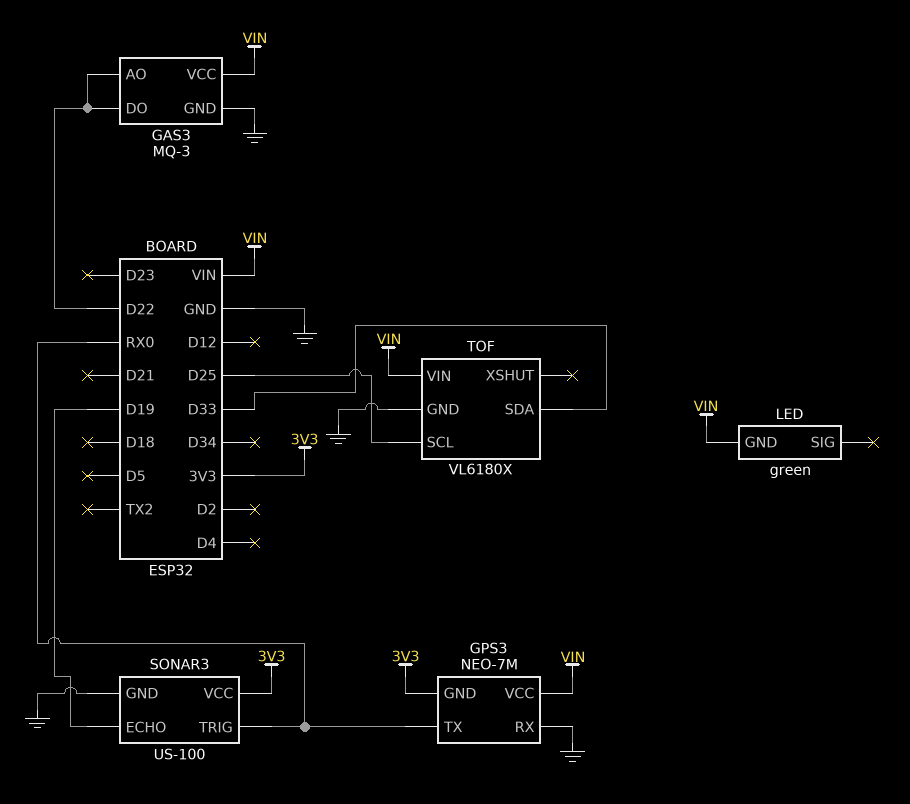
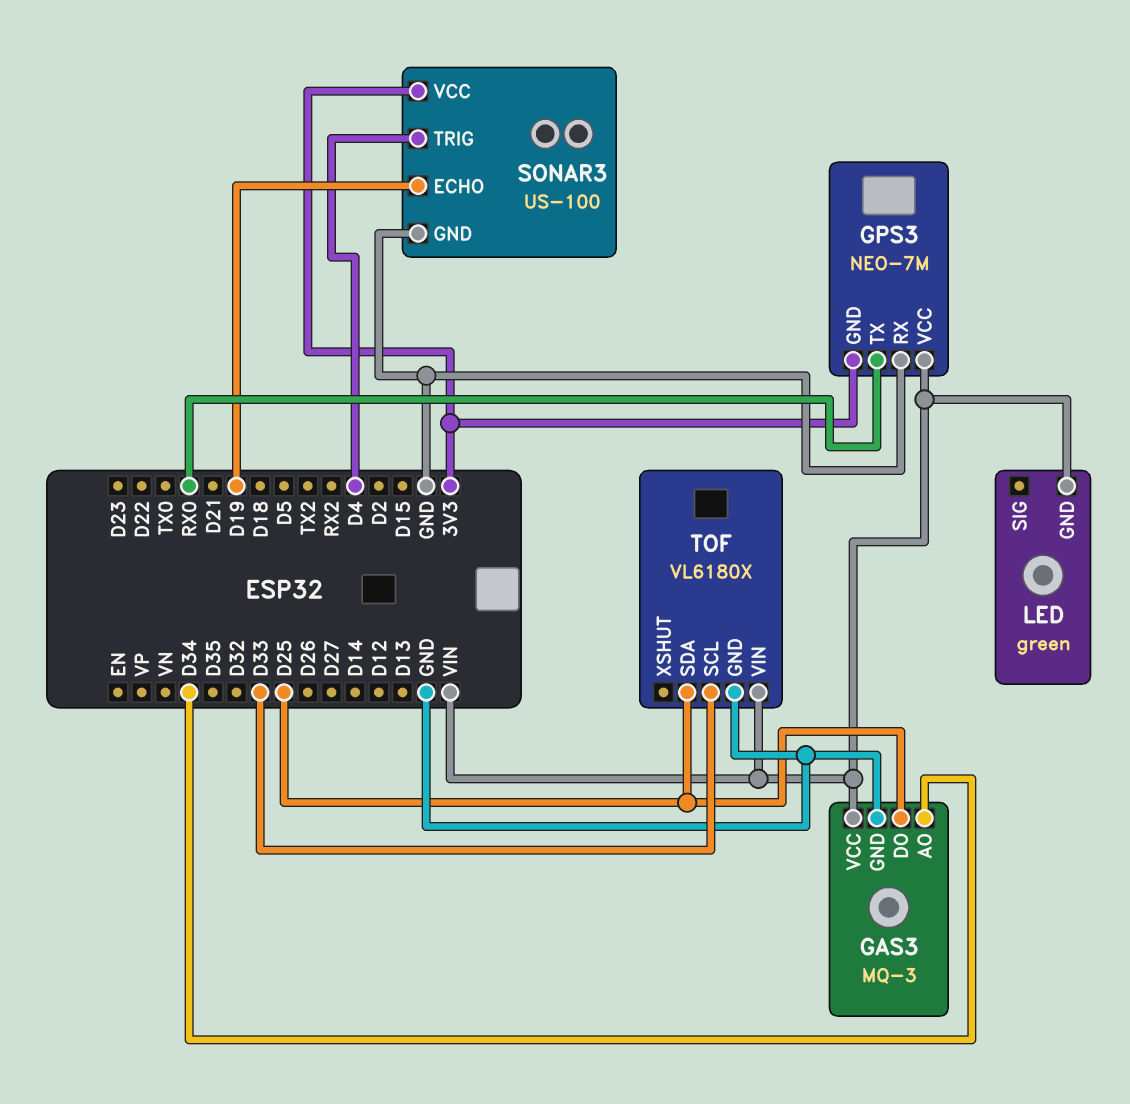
GAS3 pin AO: D22 -> D34
GAS3 pin DO: D22 -> D25
SONAR3 pin TRIG: RX0 -> D4
TOF pin SCL: D25 -> D33
TOF pin SDA: D33 -> D25

